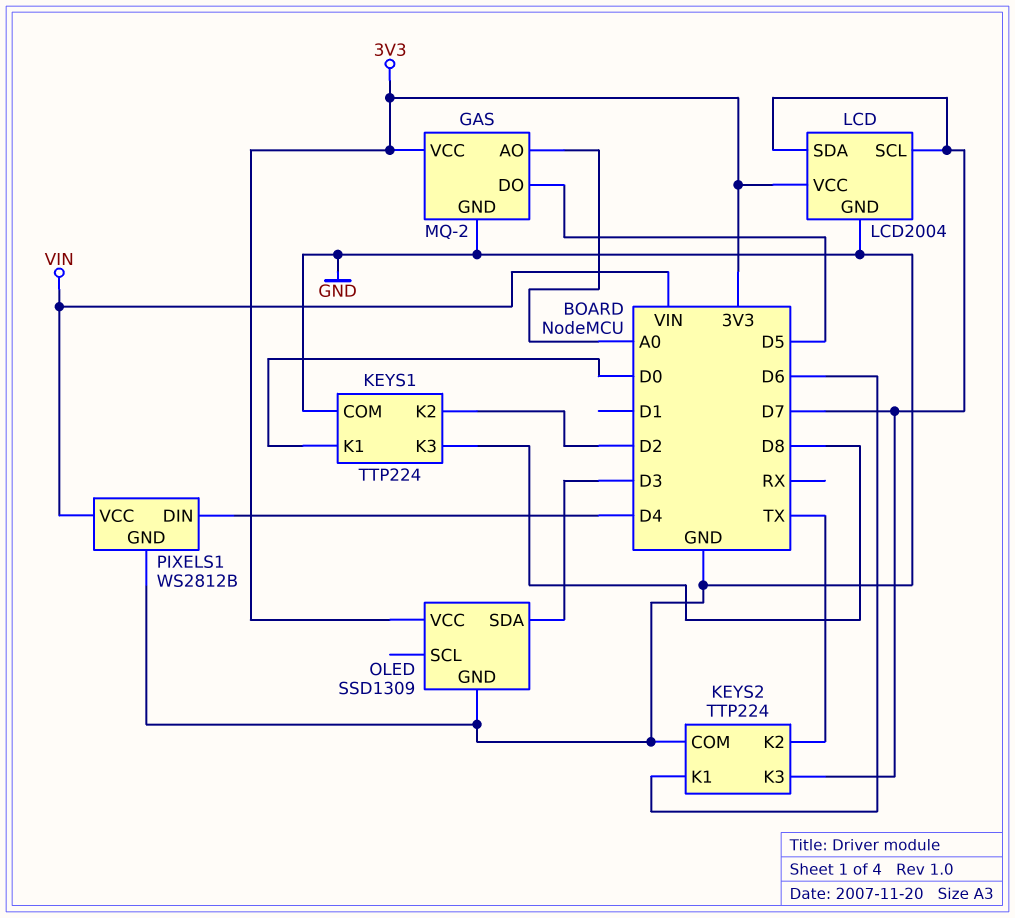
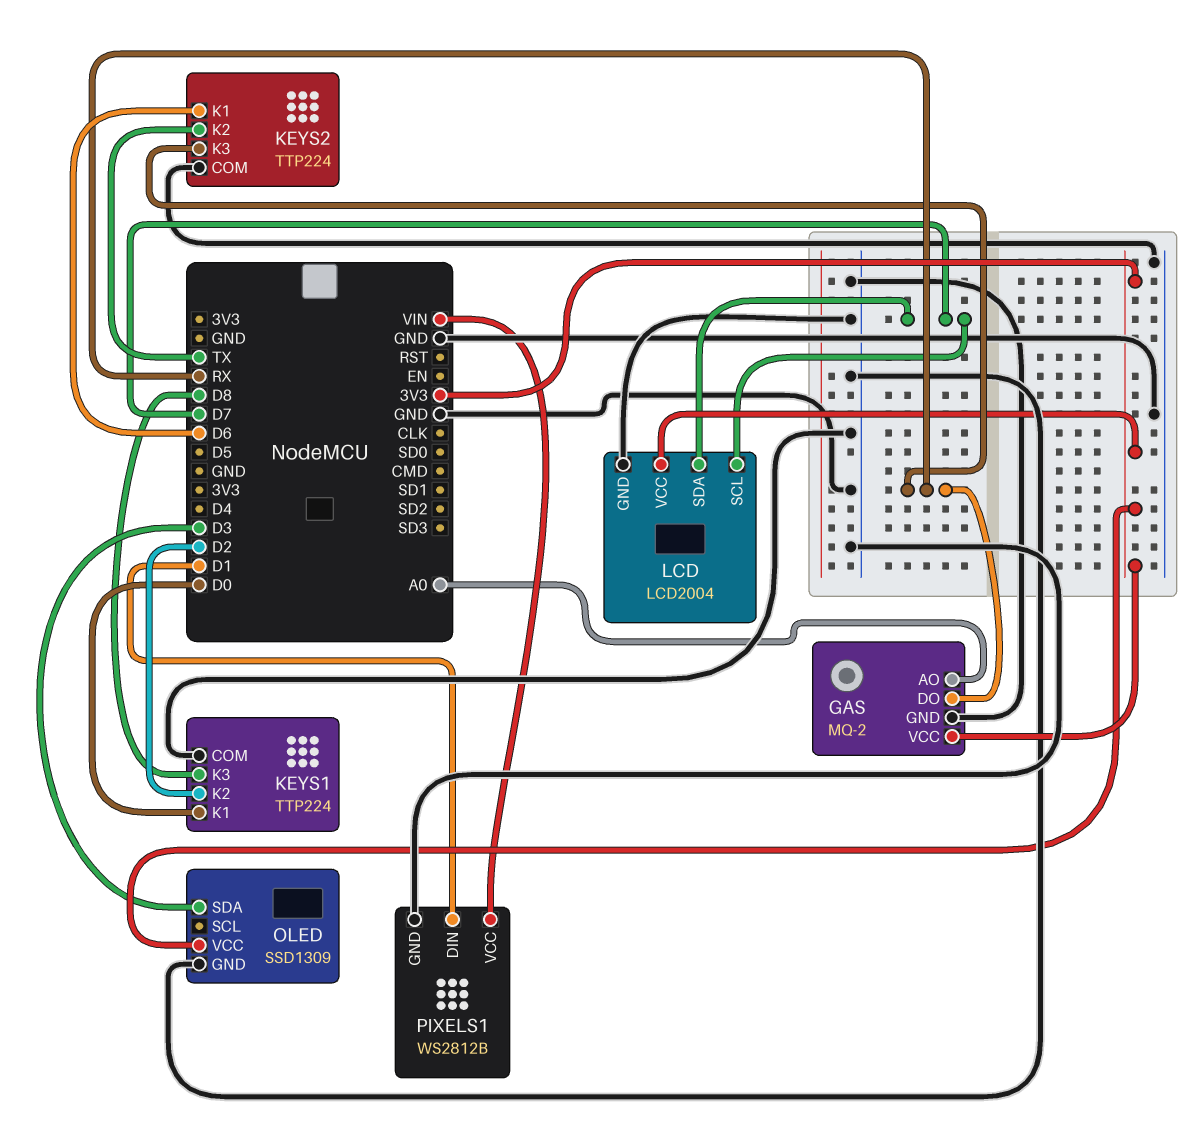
GAS pin DO: D5 -> RX
KEYS2 pin K3: D7 -> RX
PIXELS1 pin DIN: D4 -> D1

